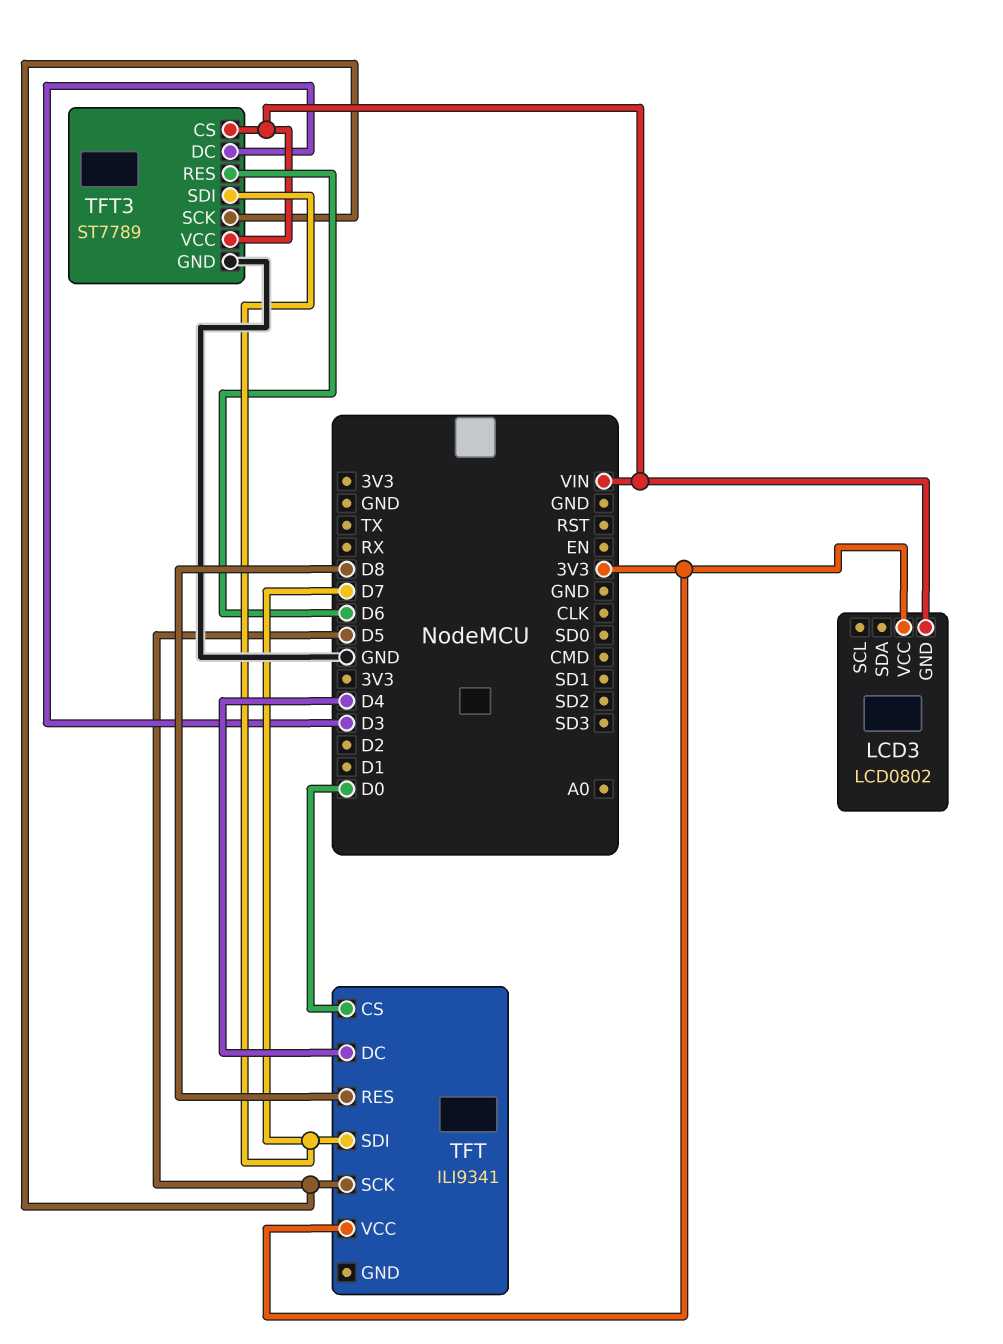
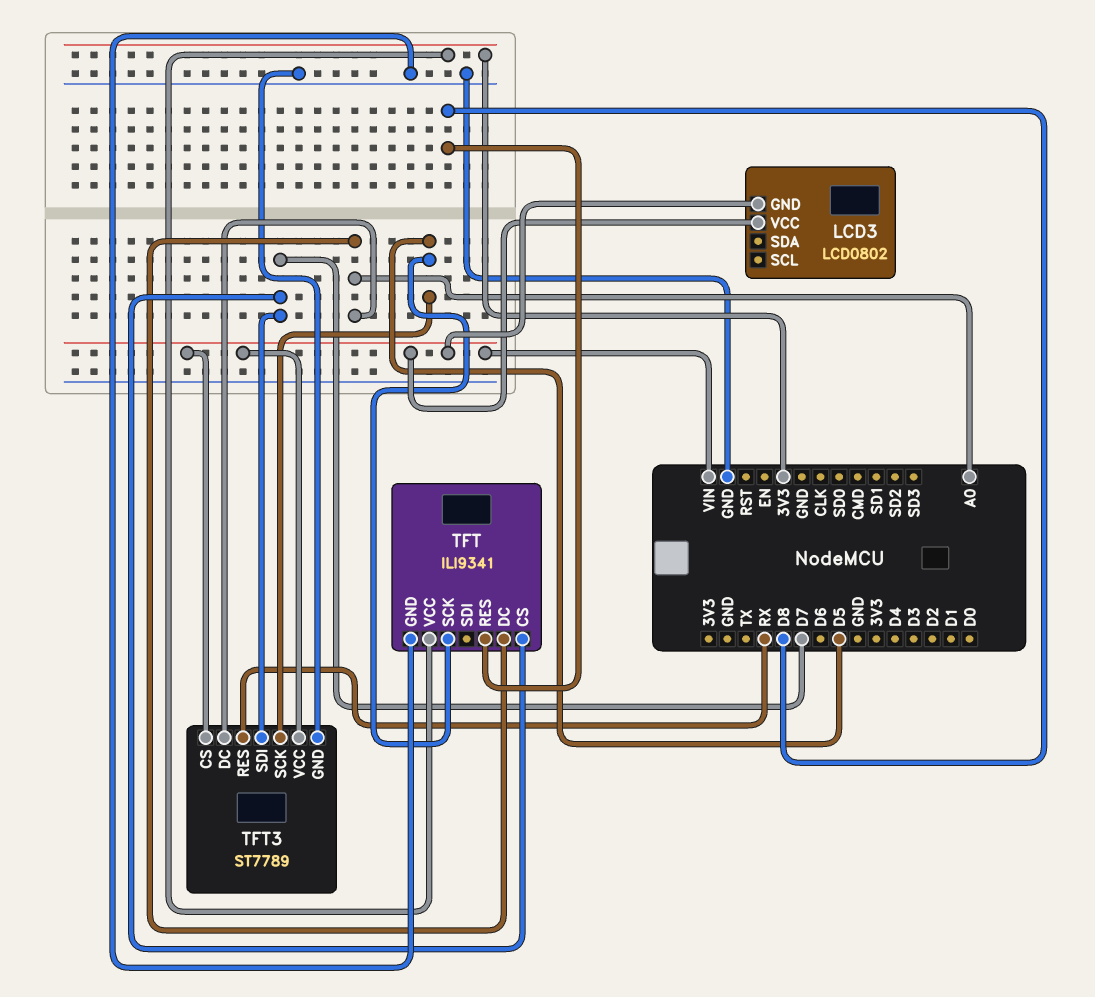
LCD3 pin VCC: 3V3 -> VIN
TFT pin CS: D0 -> D7
TFT pin DC: D4 -> A0
TFT pin GND: none -> GND
TFT pin SDI: D7 -> none
TFT3 pin DC: D3 -> A0
TFT3 pin RES: D6 -> RX

